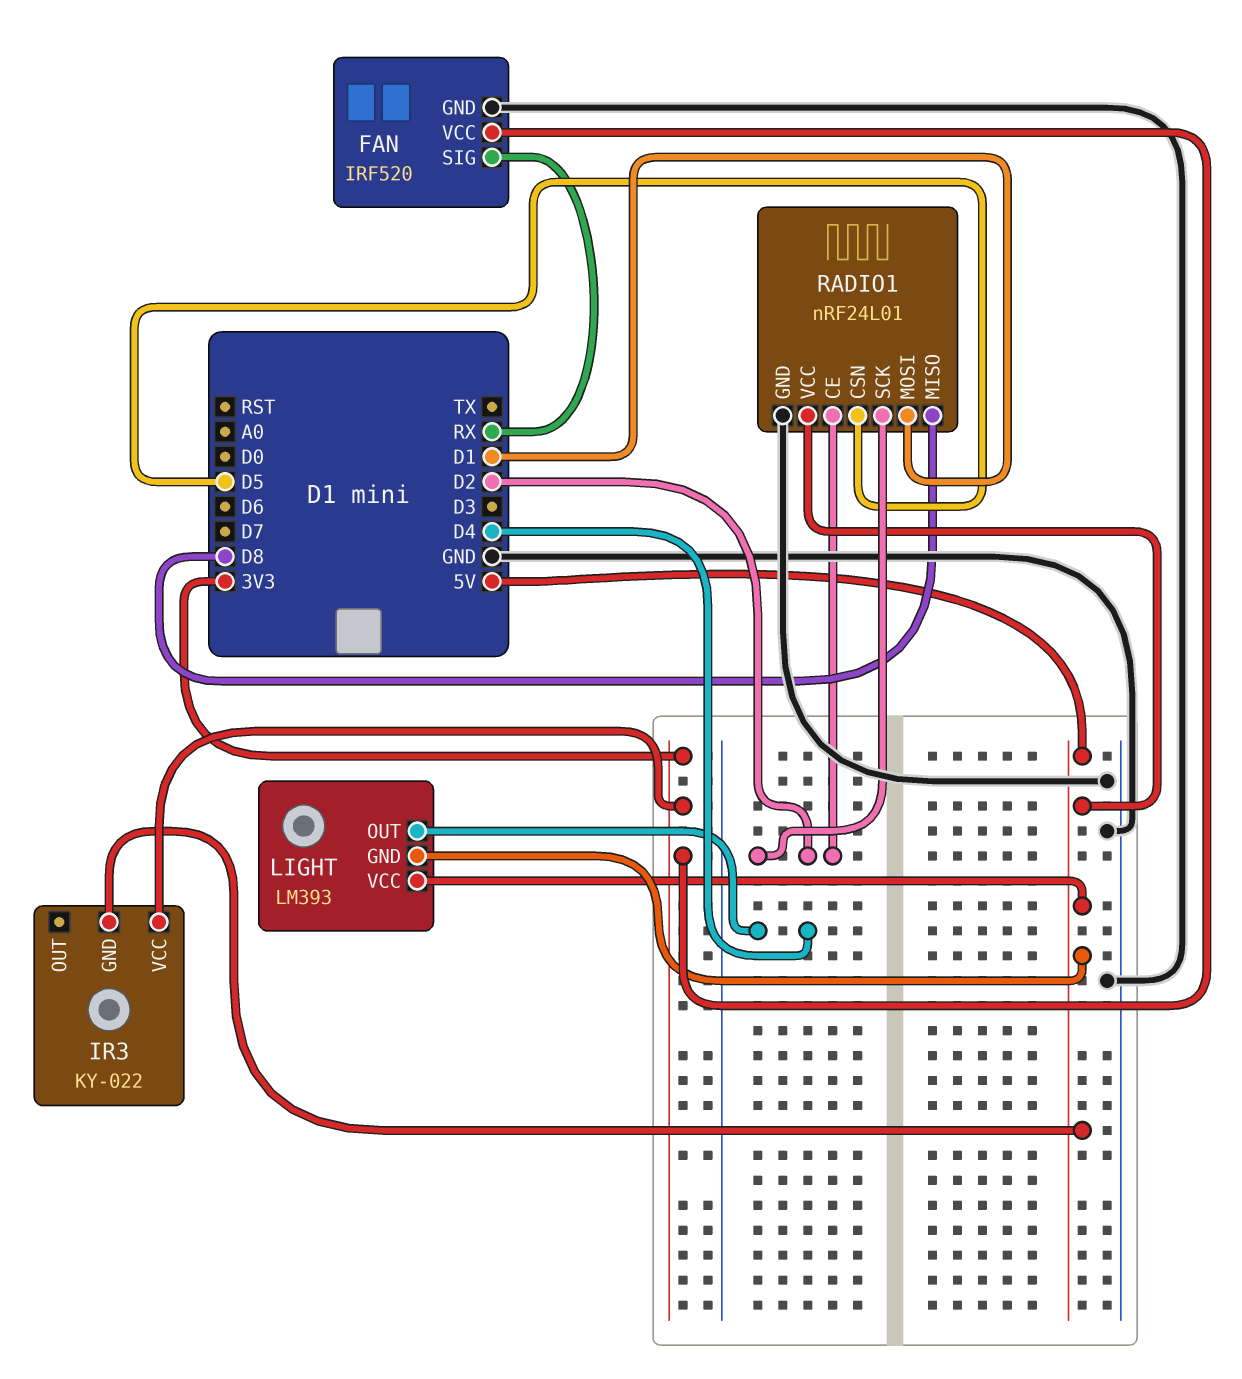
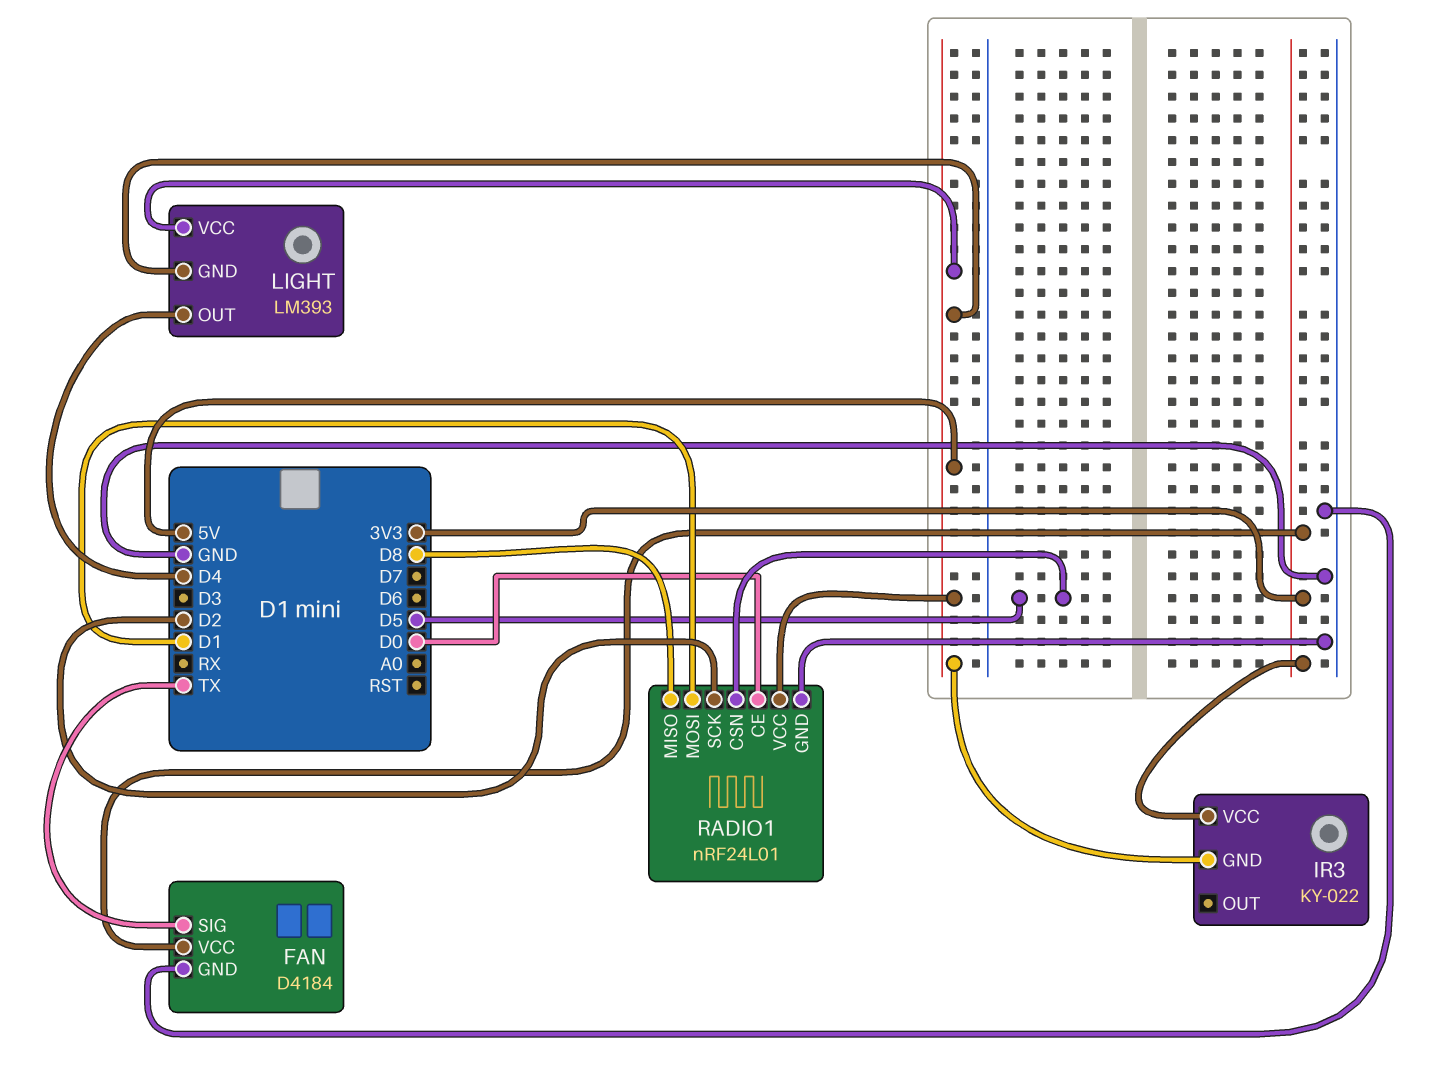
FAN: IRF520 -> D4184
FAN pin SIG: RX -> TX
RADIO1 pin CE: D2 -> D0

